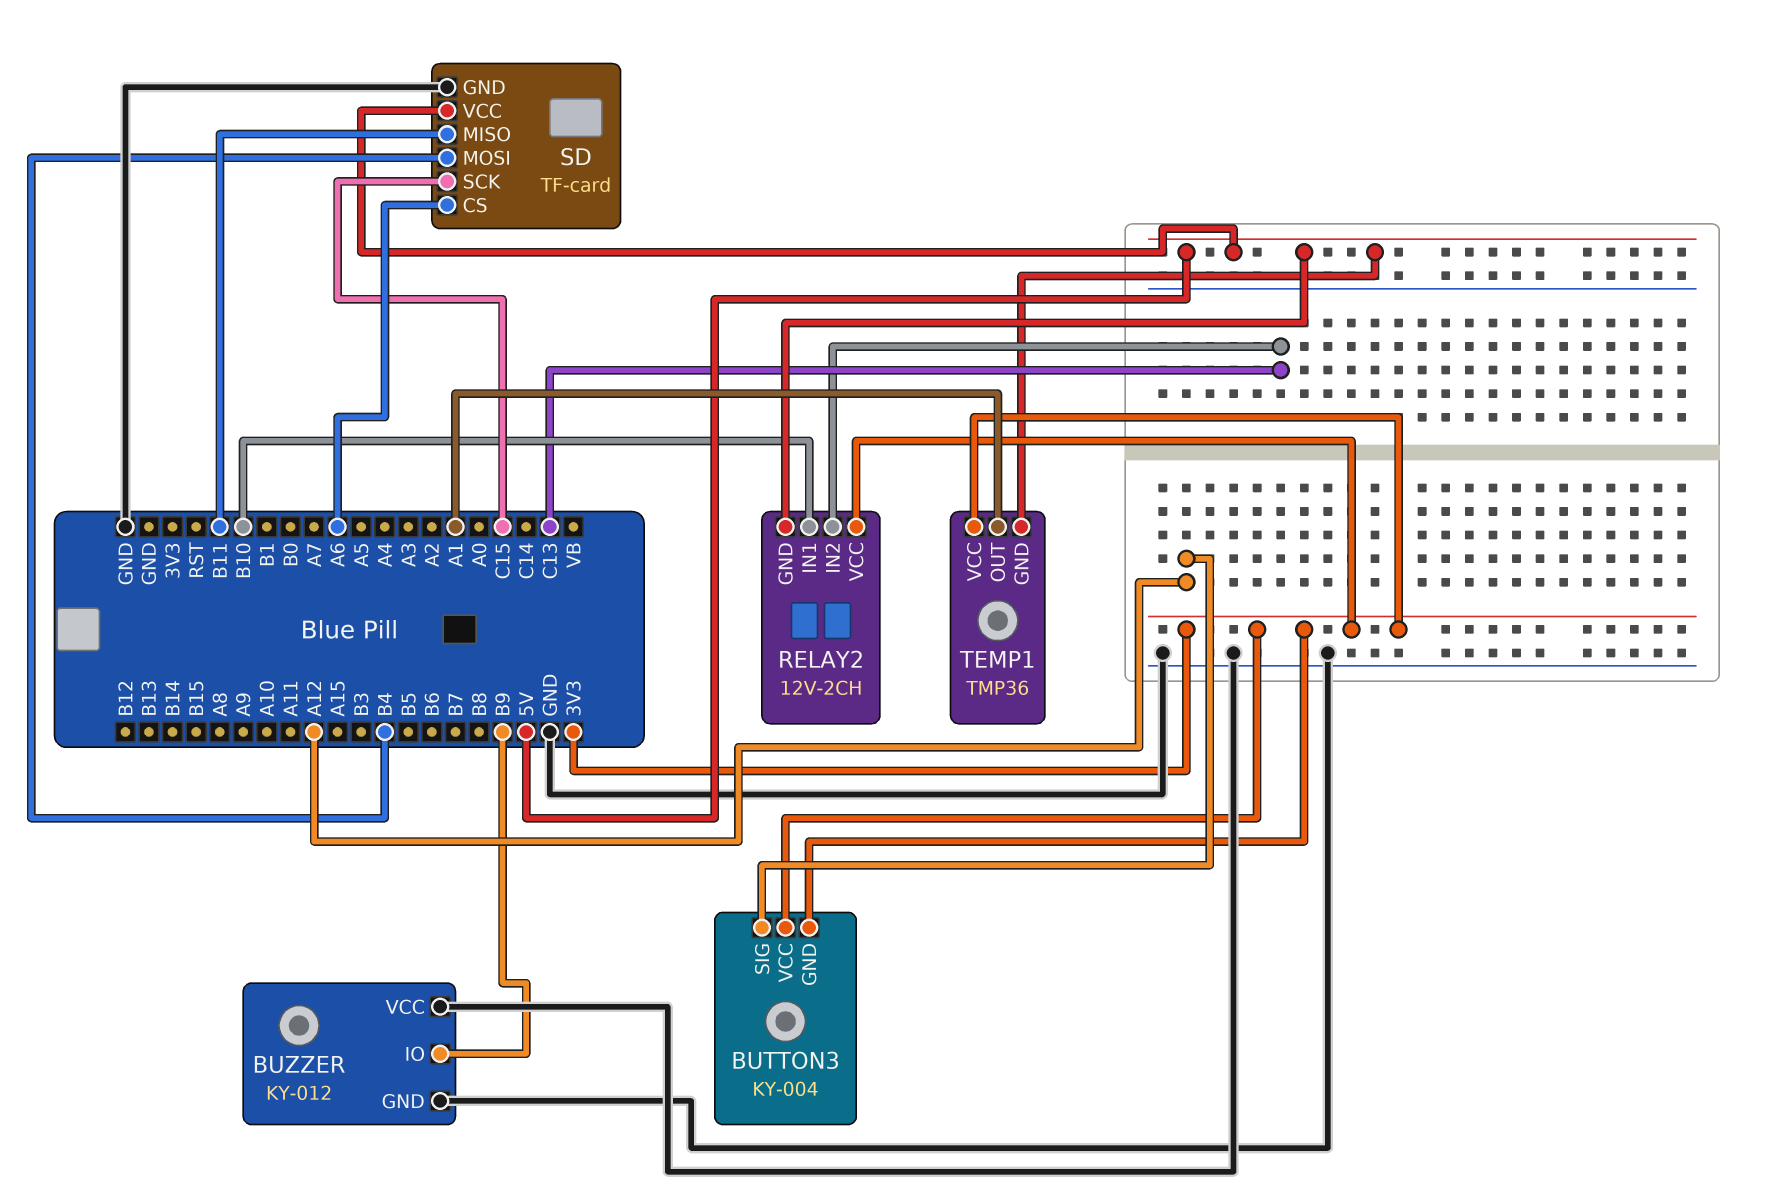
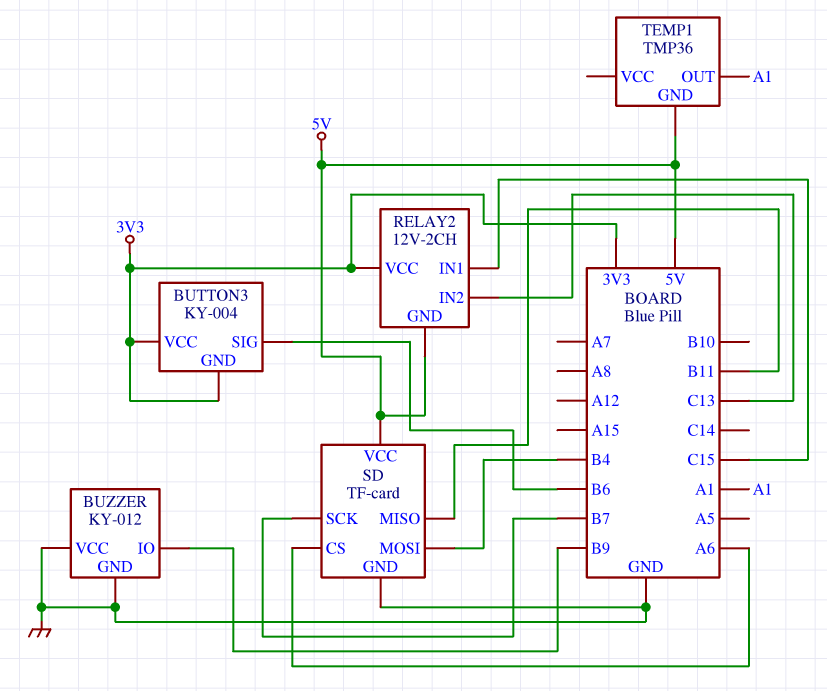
BUTTON3 pin SIG: A12 -> B6
RELAY2 pin IN1: B10 -> C15
SD pin SCK: C15 -> B7
TEMP1 pin VCC: 3V3 -> none

